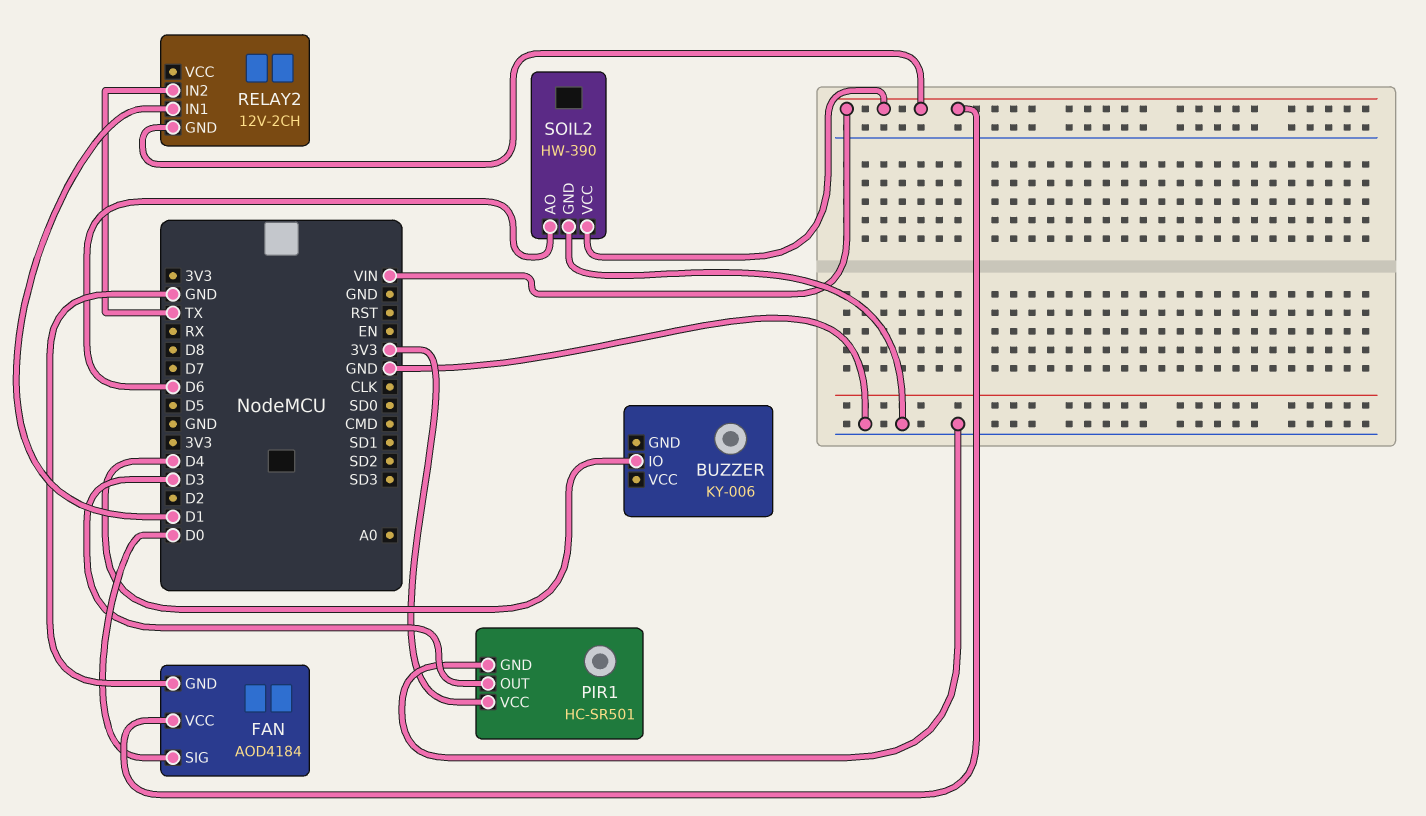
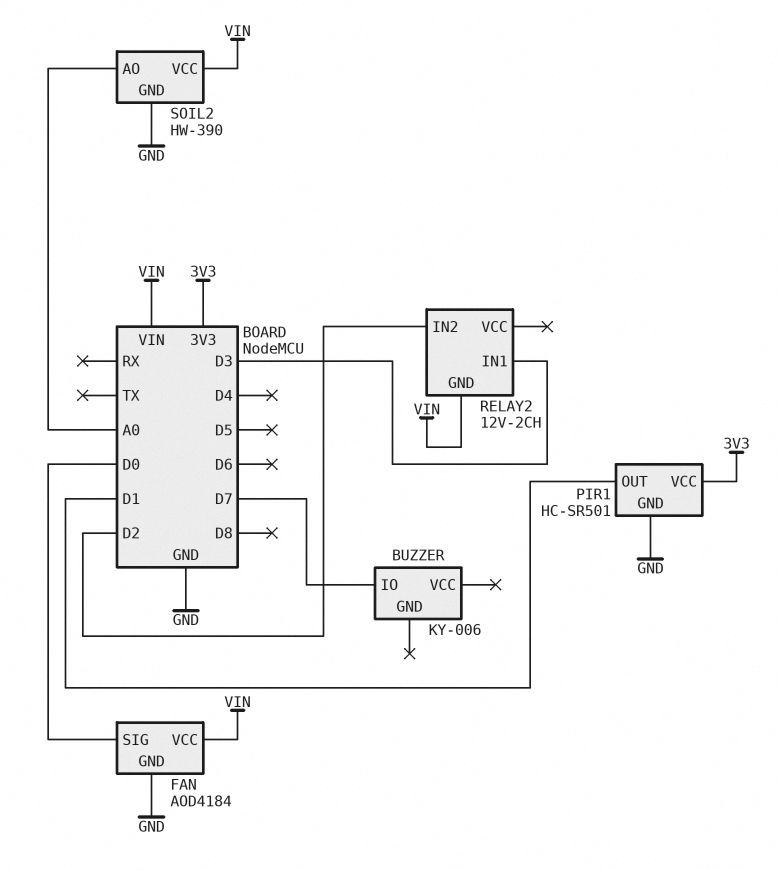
BUZZER pin IO: D4 -> D7
PIR1 pin OUT: D3 -> D1
RELAY2 pin IN1: D1 -> D3
RELAY2 pin IN2: TX -> D2
SOIL2 pin AO: D6 -> A0

